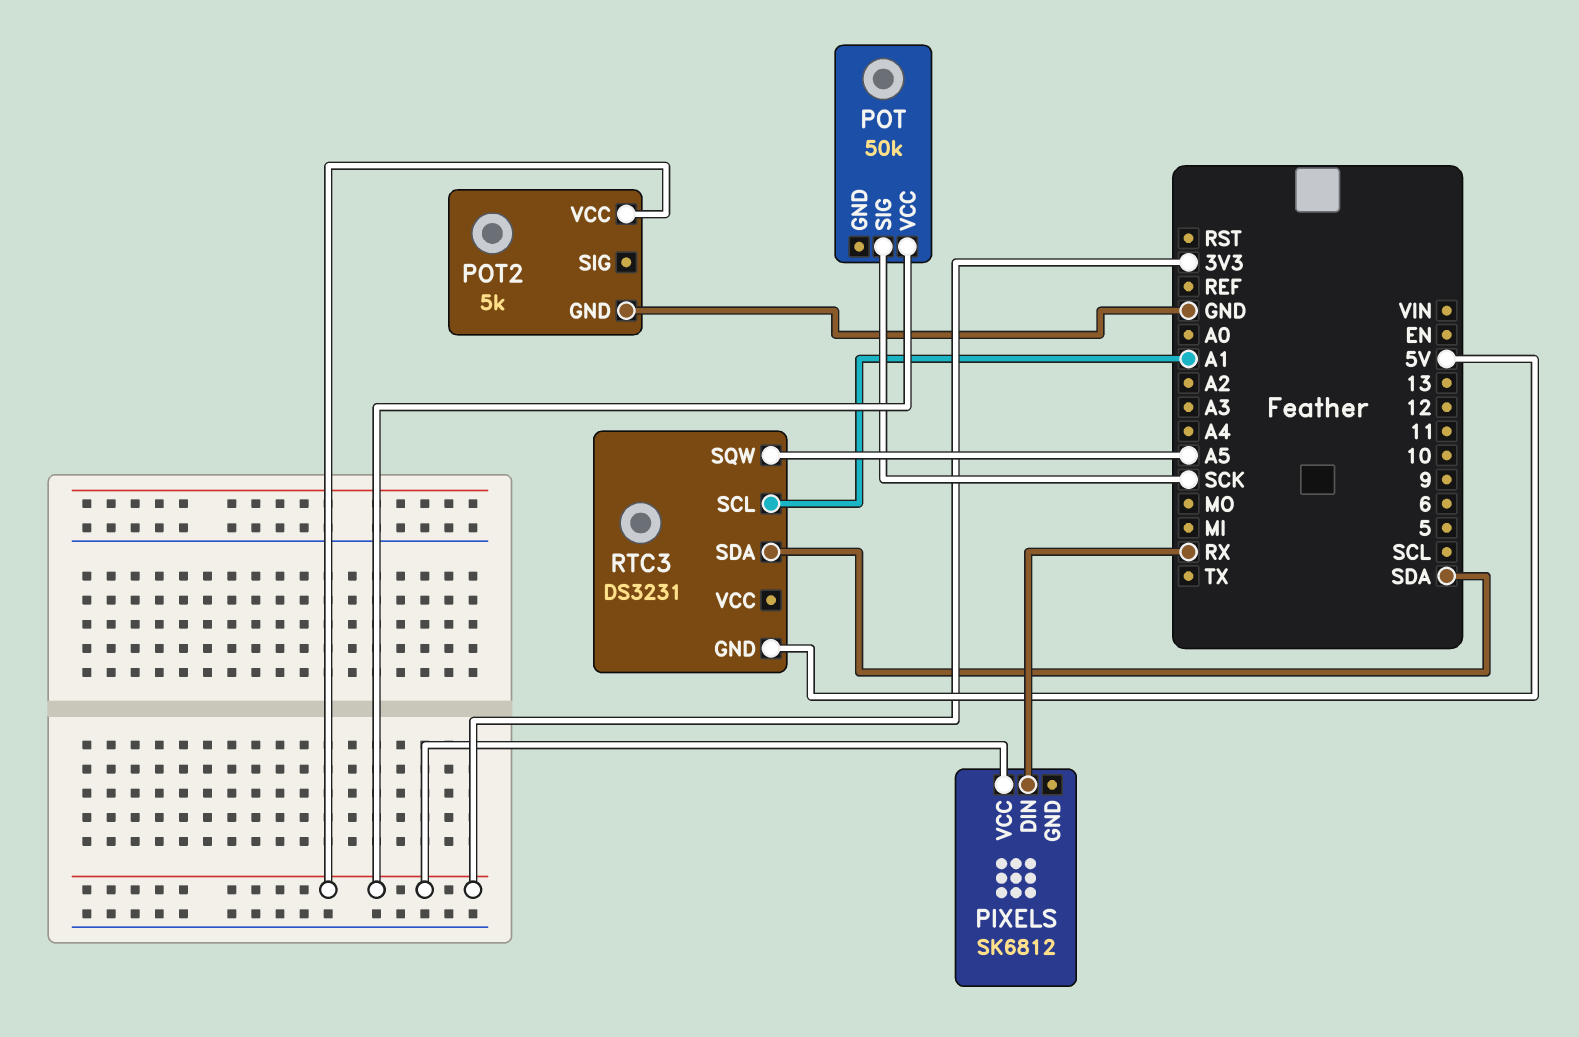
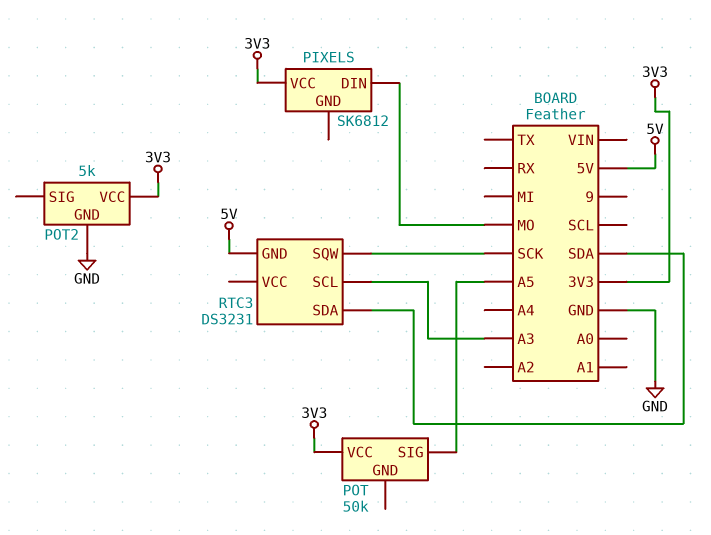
PIXELS pin DIN: RX -> MO
POT pin SIG: SCK -> A5
RTC3 pin SCL: A1 -> A3
RTC3 pin SQW: A5 -> SCK

